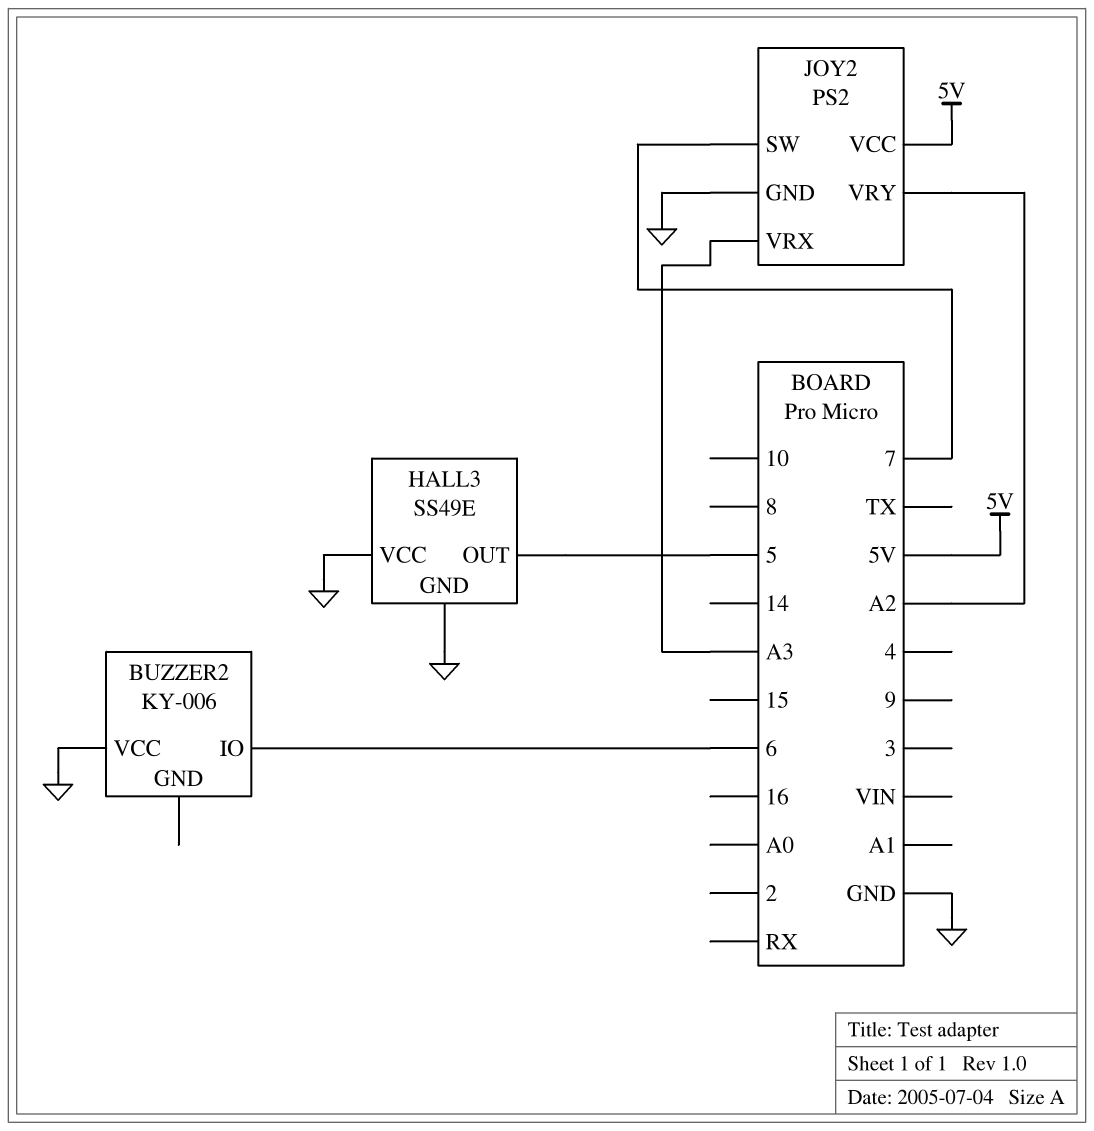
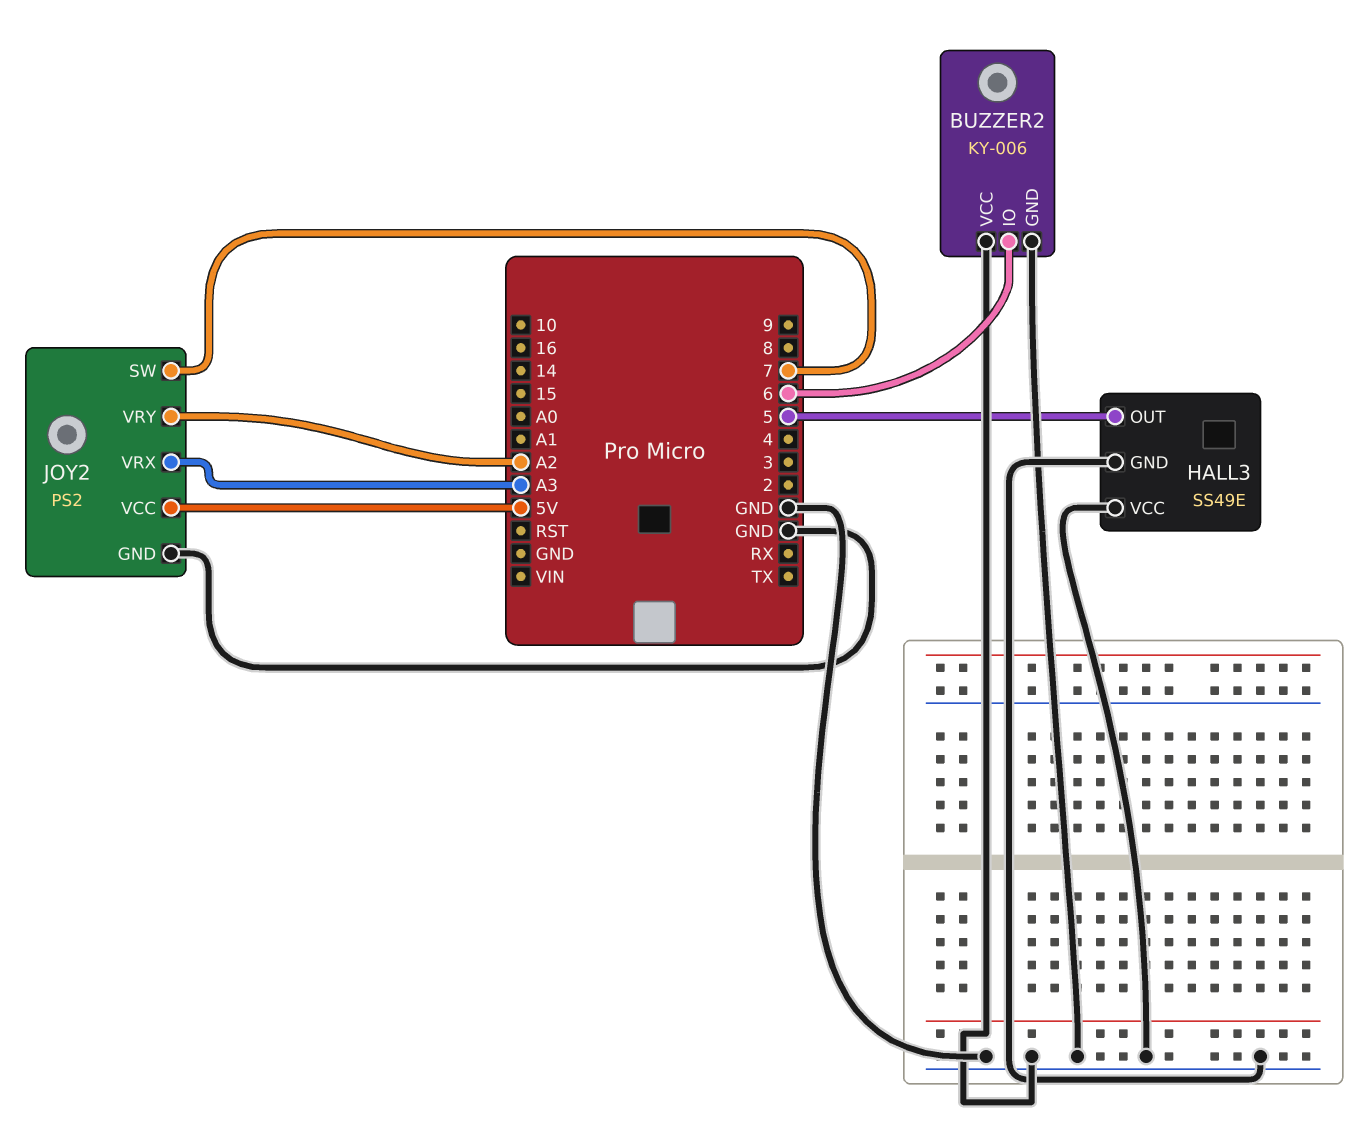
BUZZER2 pin GND: none -> GND

